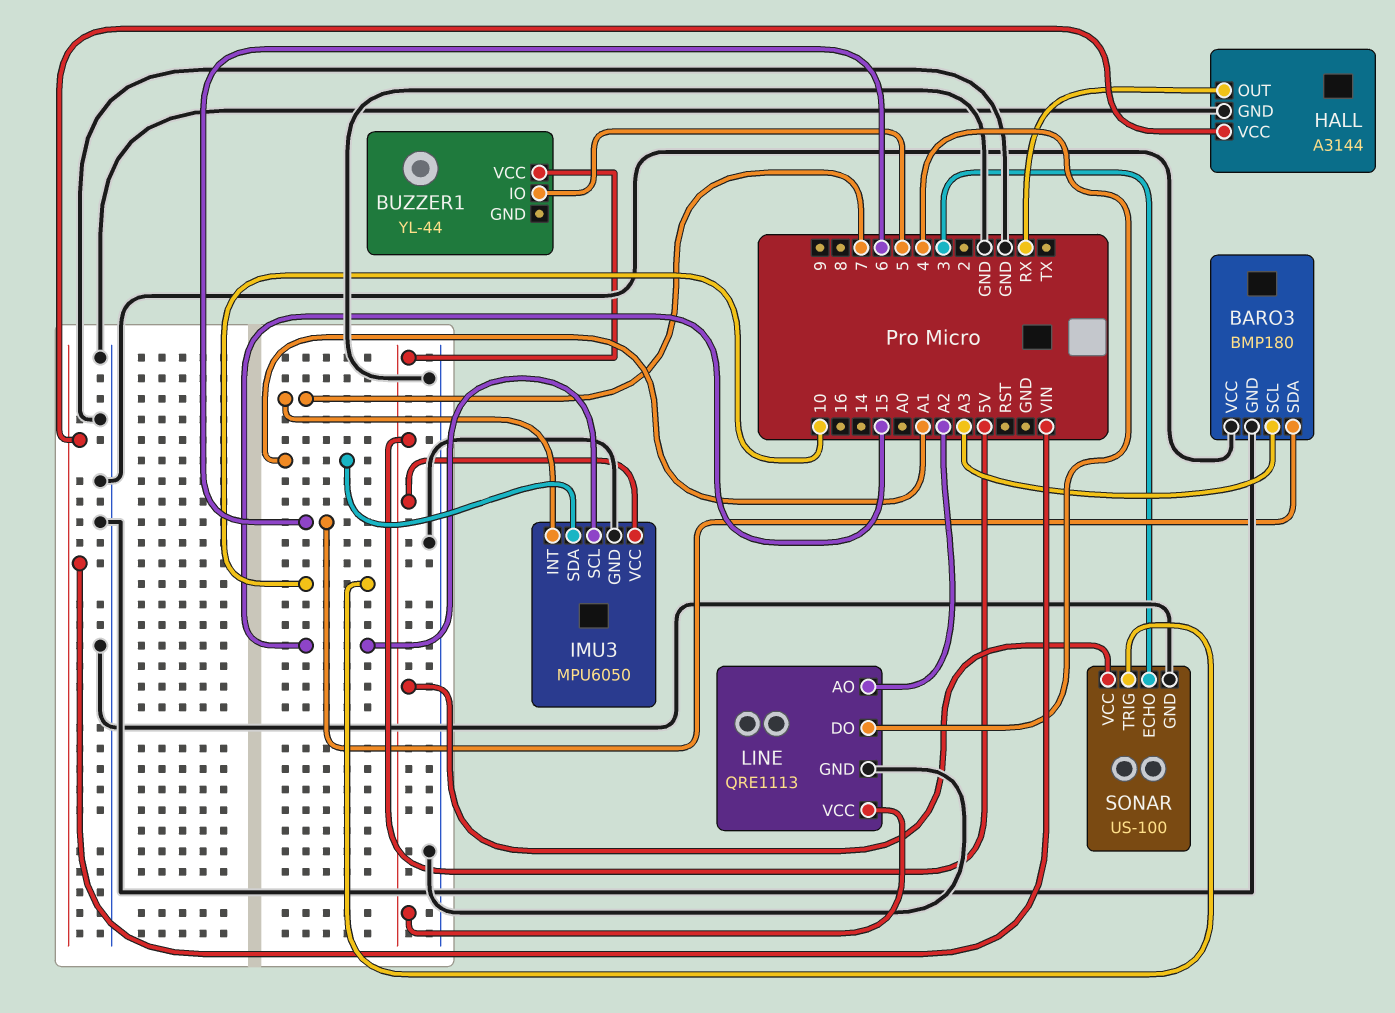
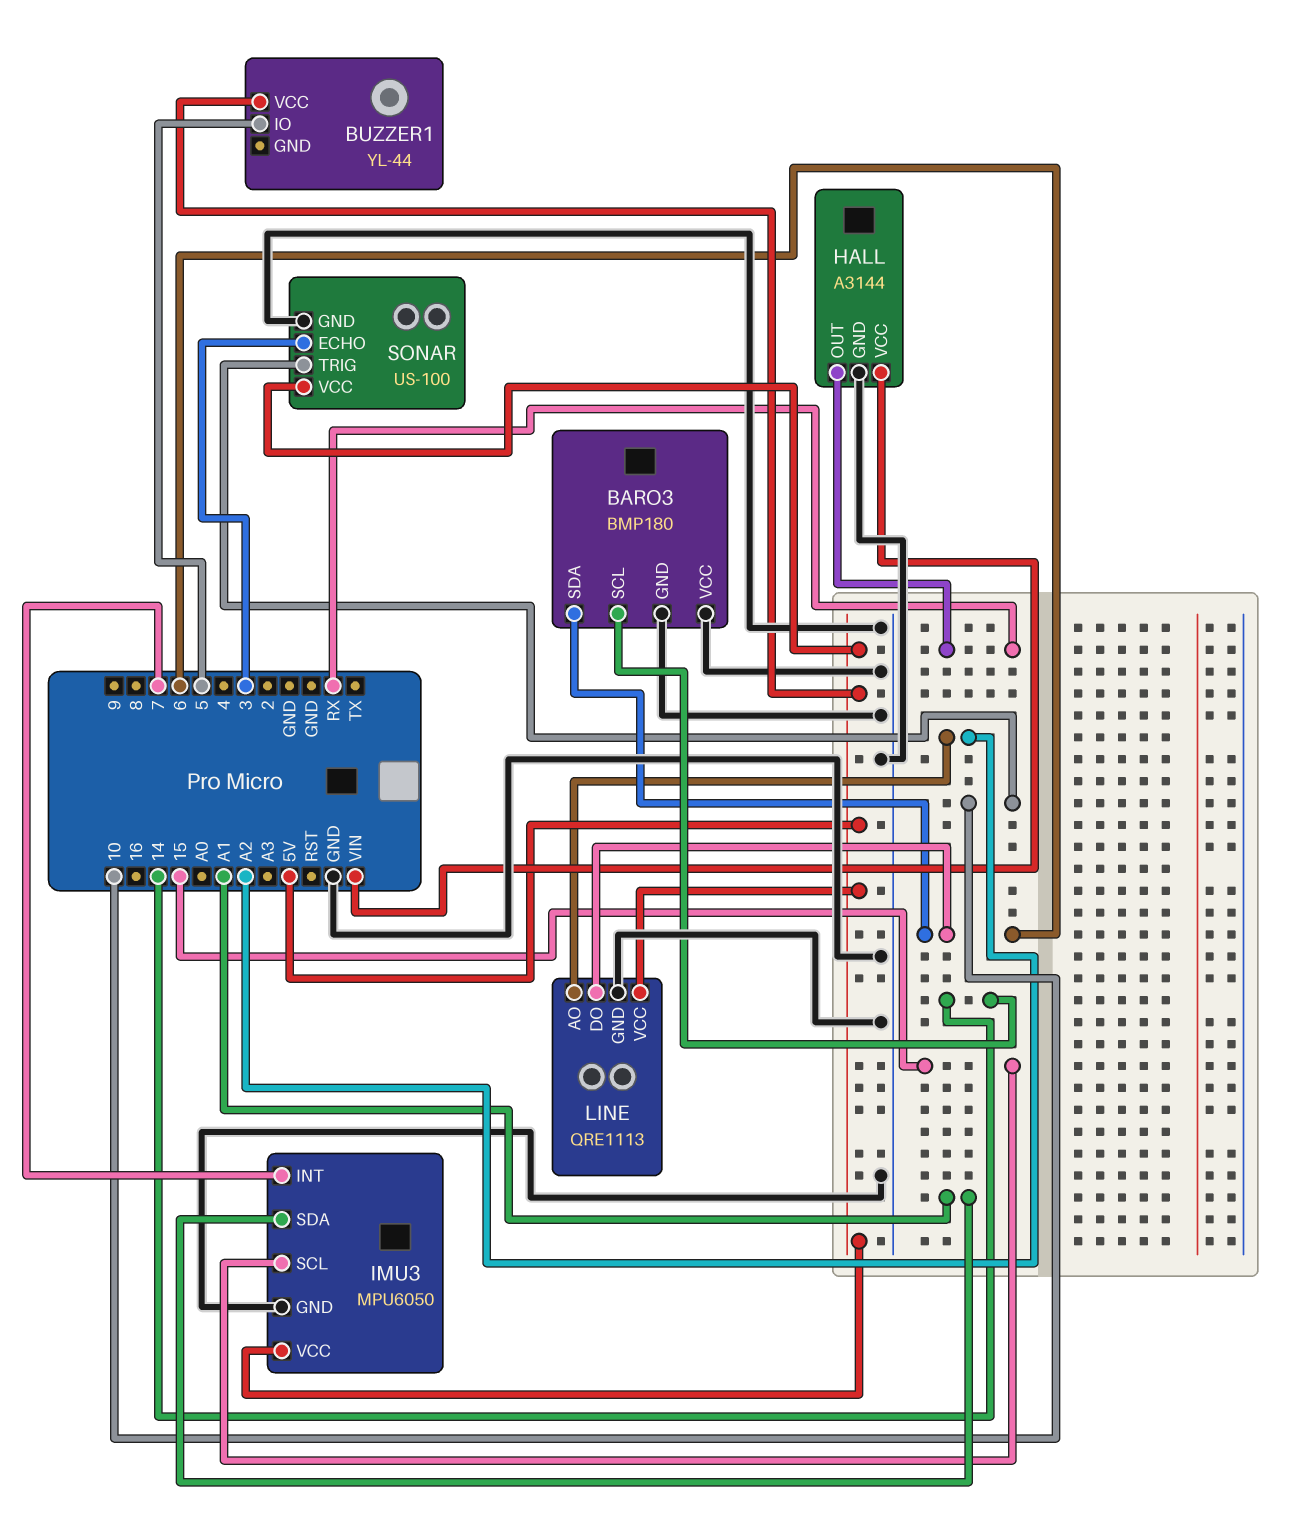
BARO3 pin SCL: A3 -> 14
LINE pin DO: 4 -> 6

